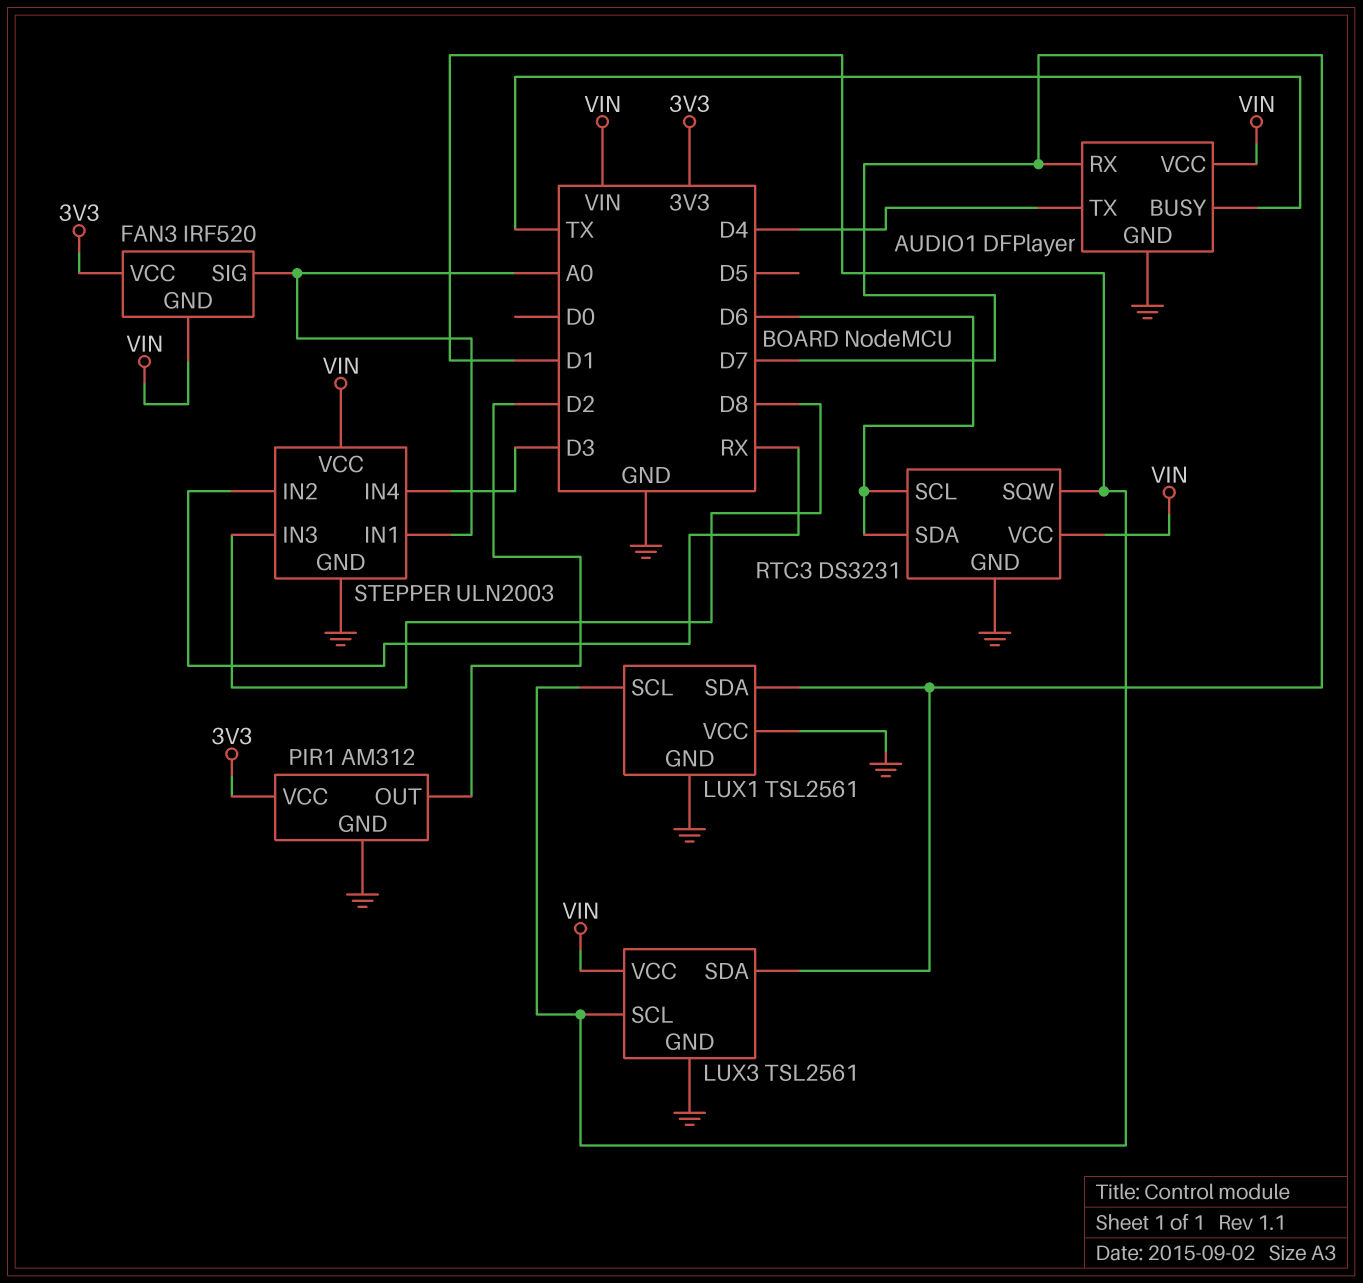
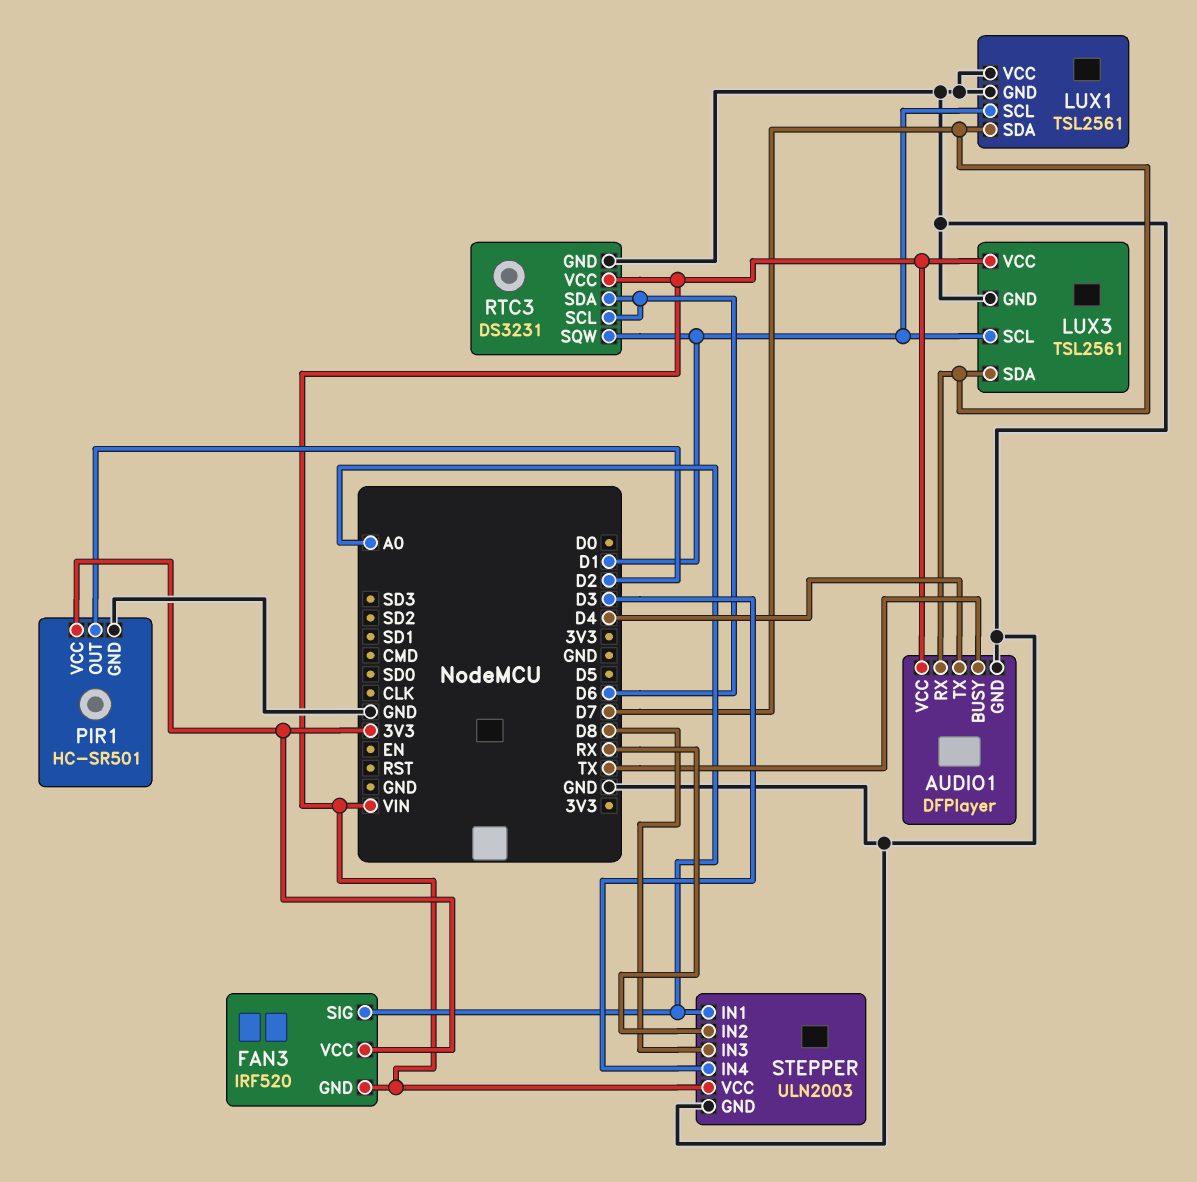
PIR1: AM312 -> HC-SR501

